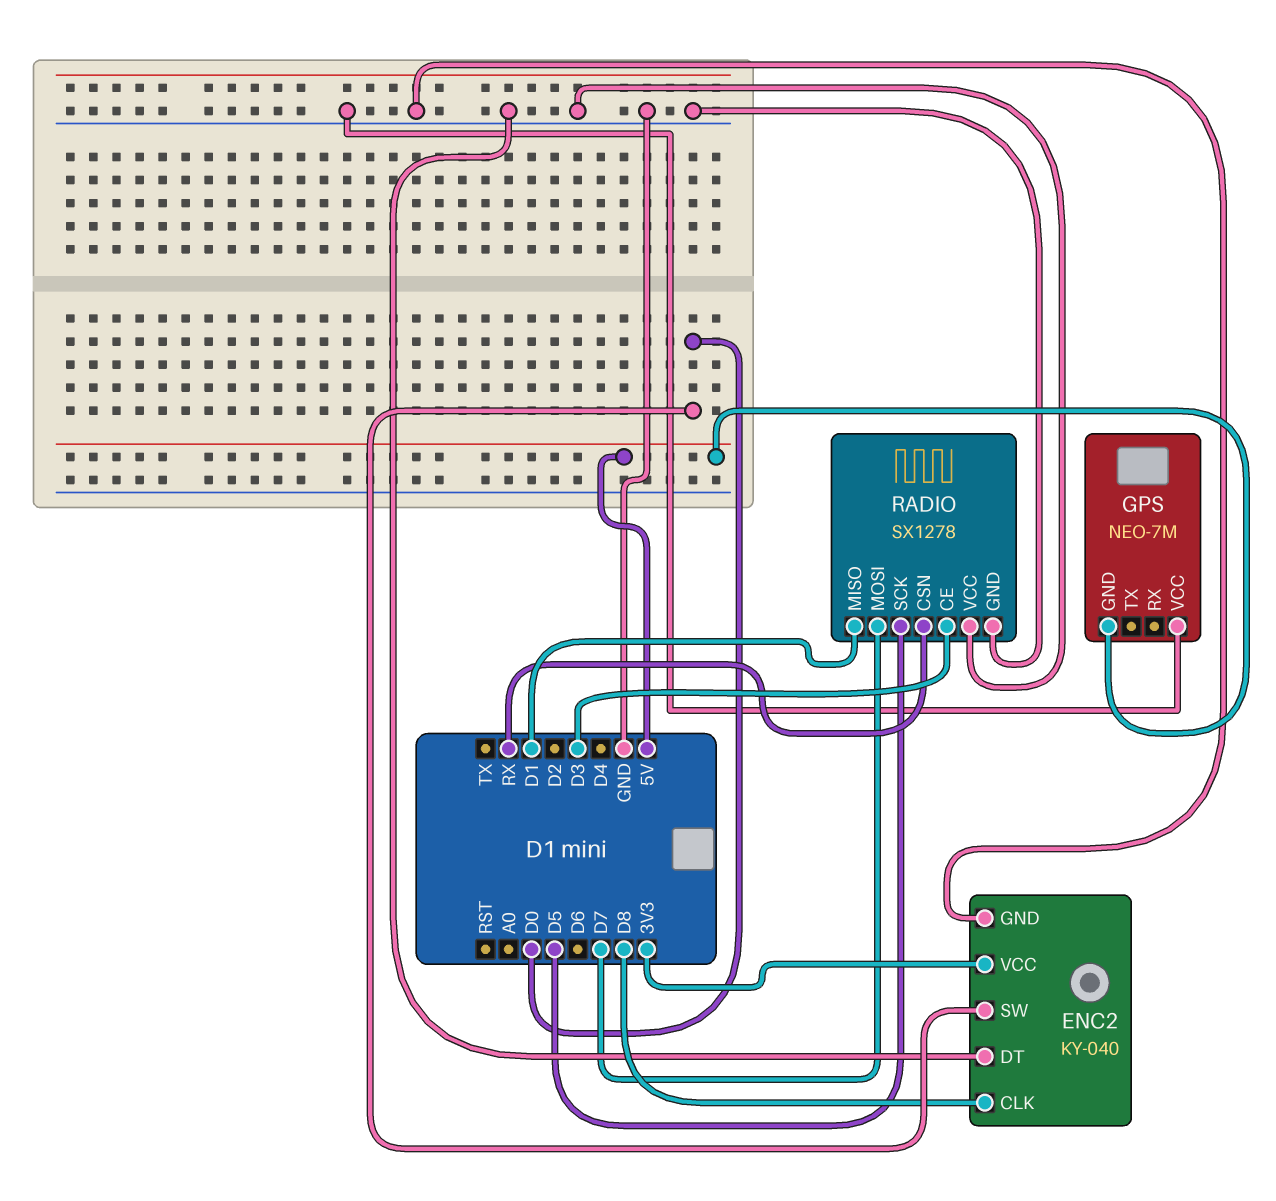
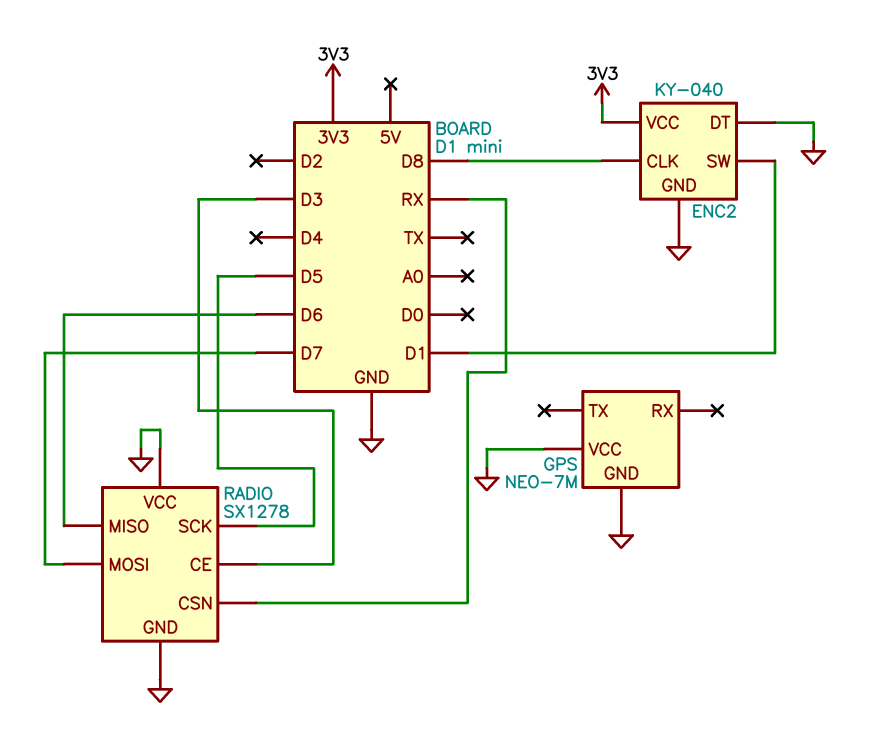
ENC2 pin SW: D0 -> D1
GPS pin GND: 5V -> GND
RADIO pin MISO: D1 -> D6

